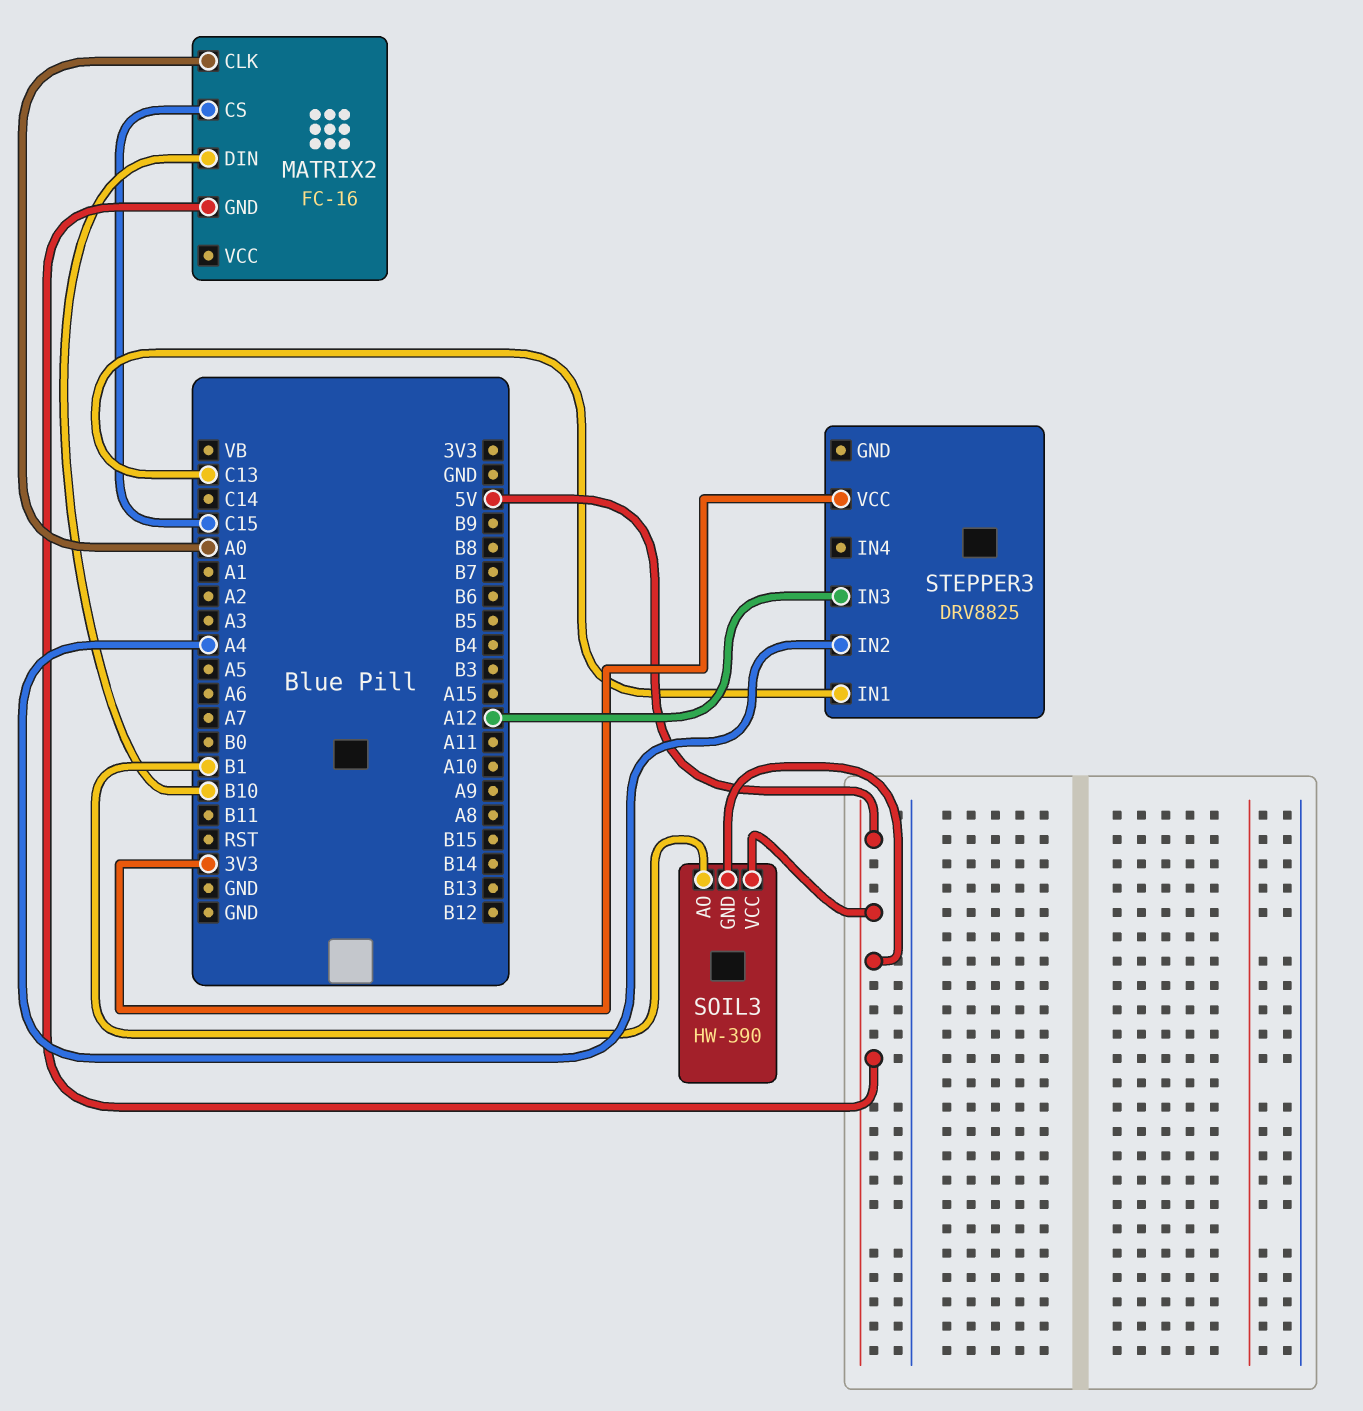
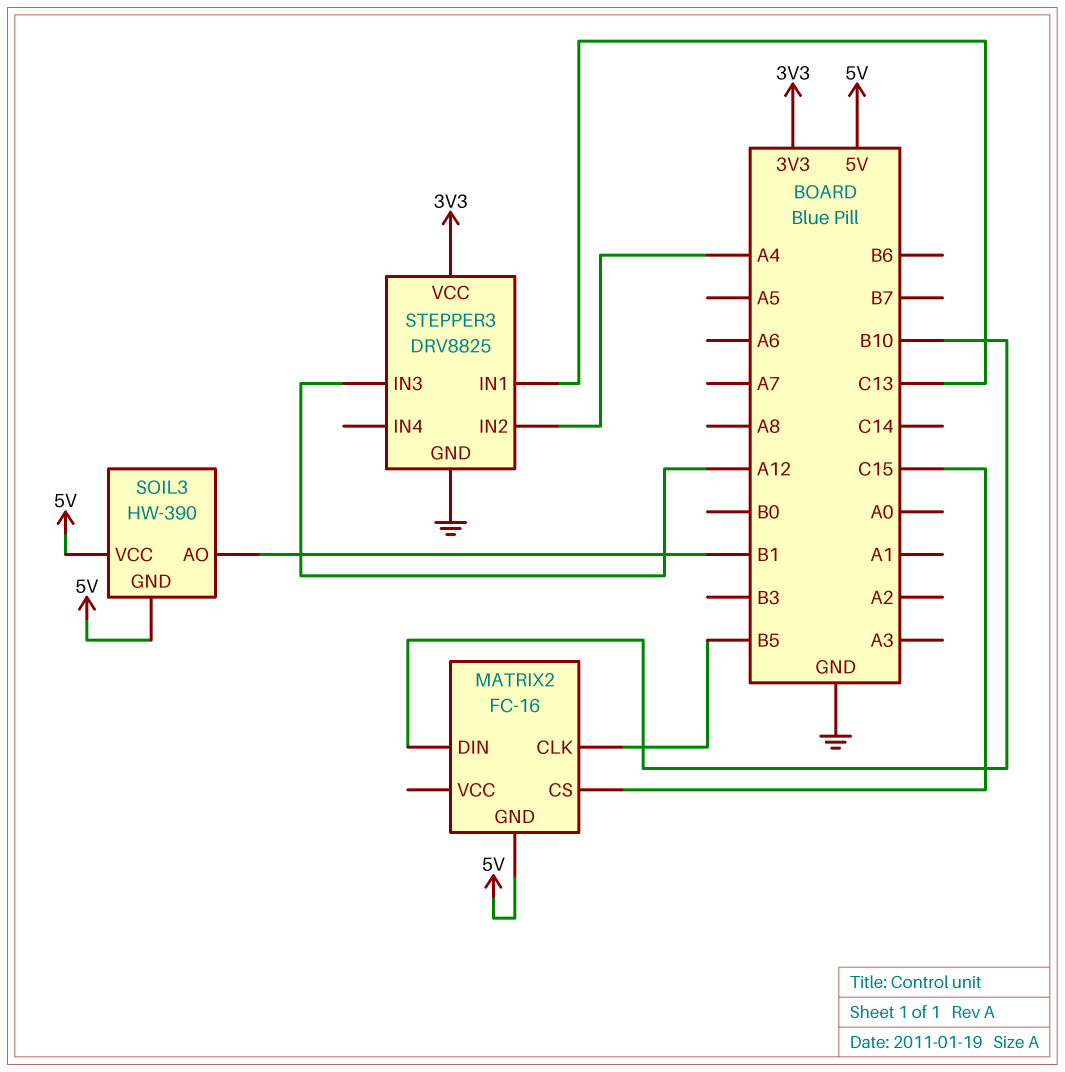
MATRIX2 pin CLK: A0 -> B5
STEPPER3 pin GND: none -> GND

